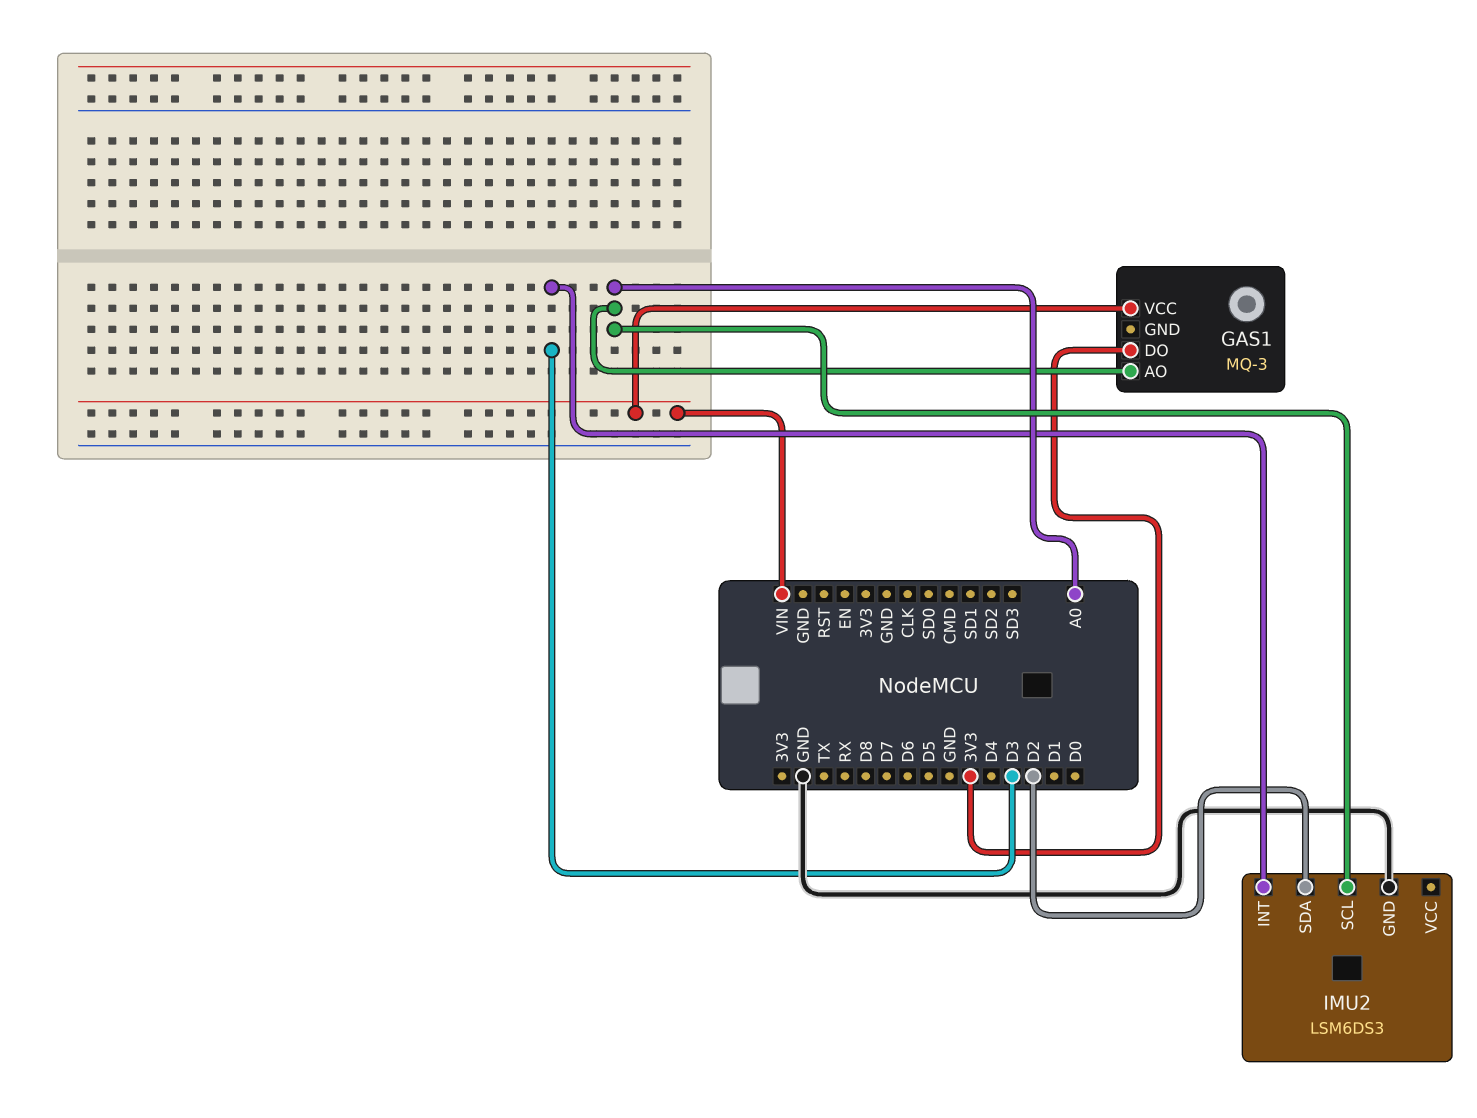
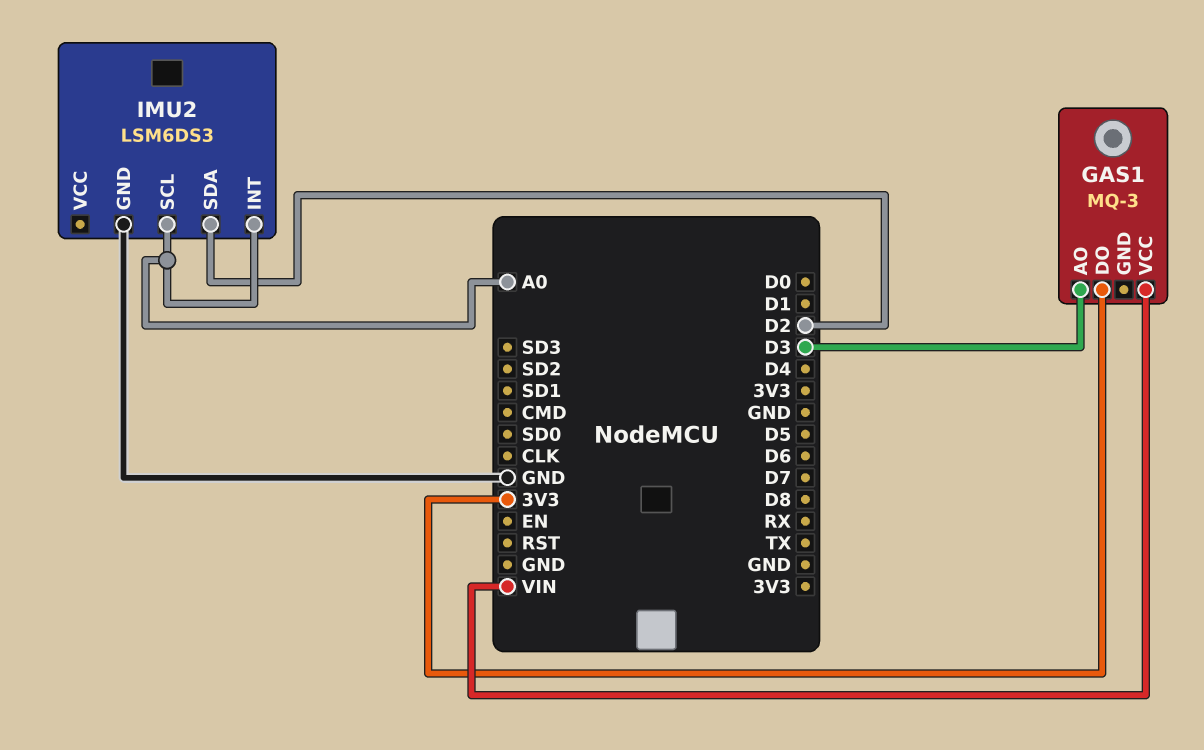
GAS1 pin AO: A0 -> D3
IMU2 pin INT: D3 -> A0

